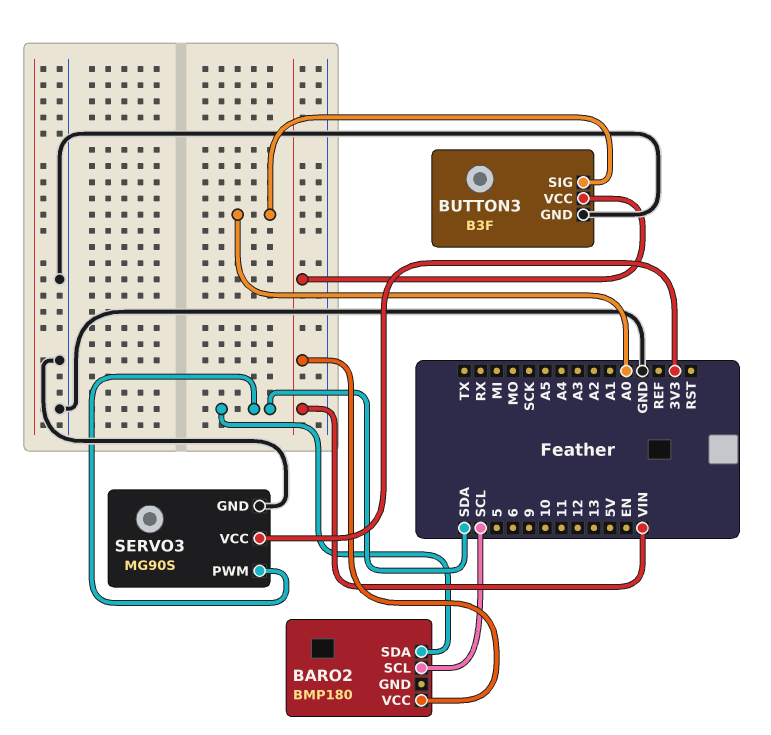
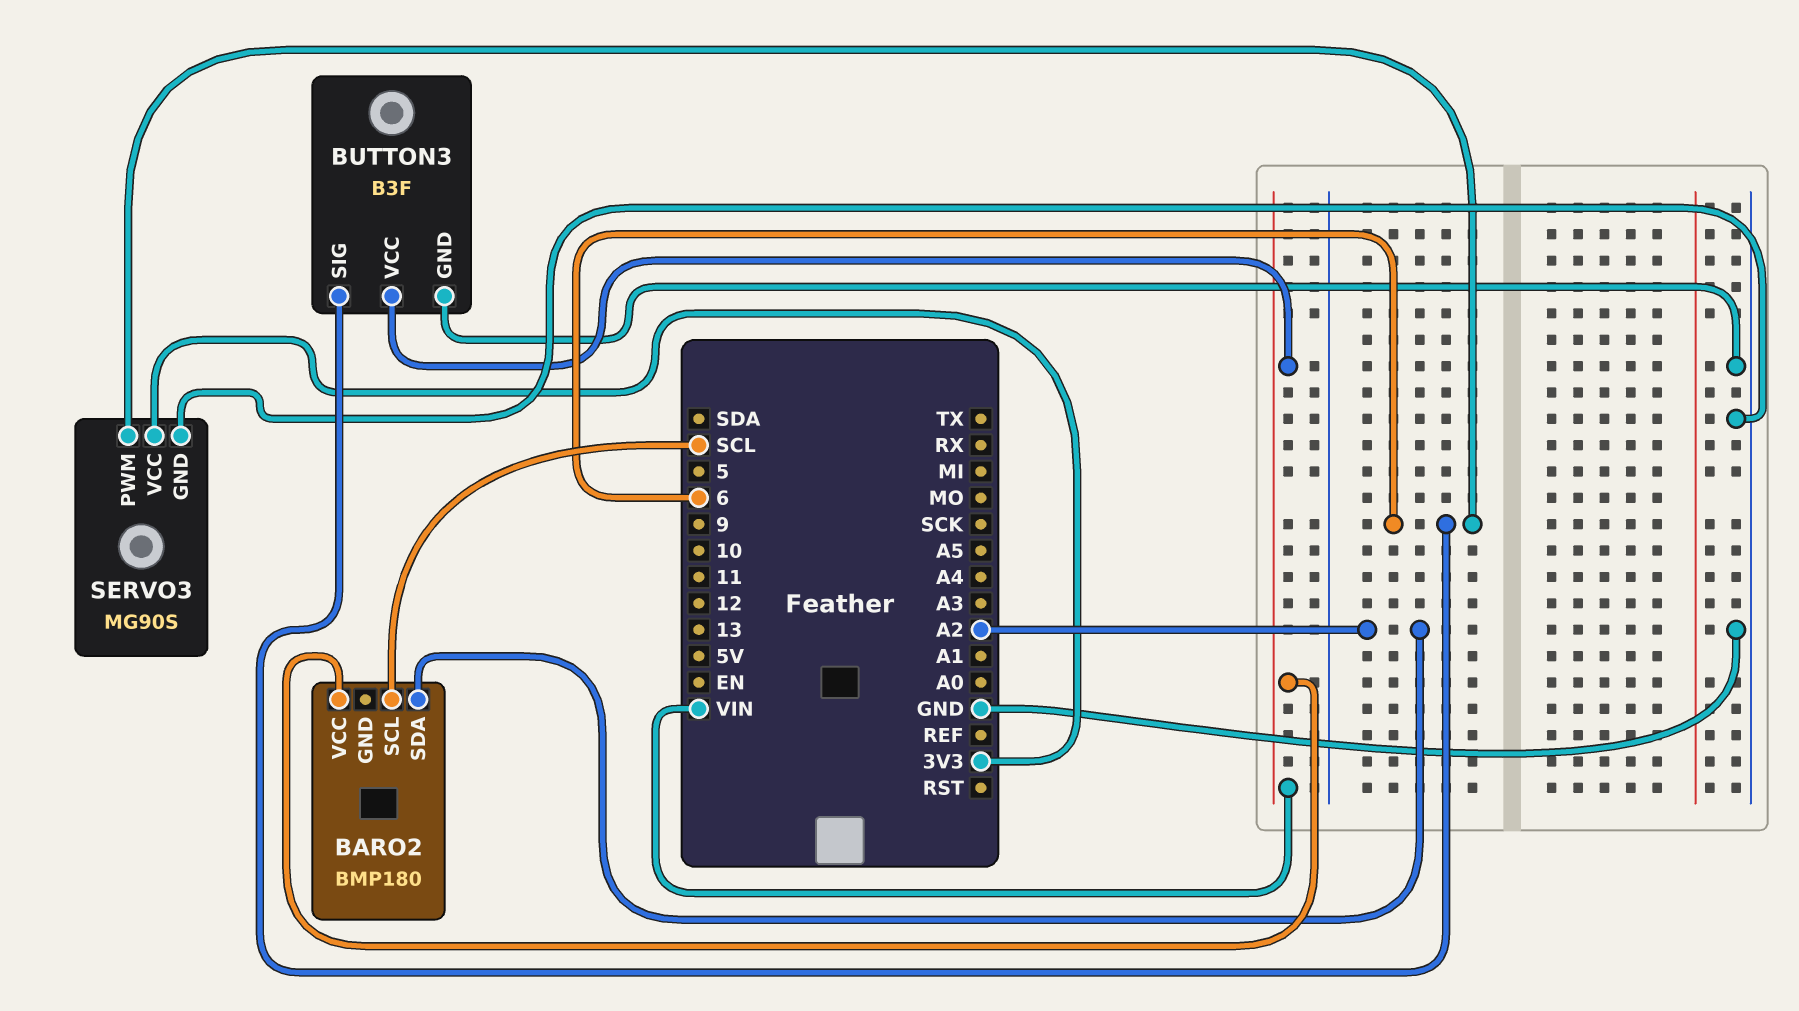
BARO2 pin SDA: SDA -> A2
BUTTON3 pin SIG: A0 -> 6
SERVO3 pin PWM: SDA -> 6

